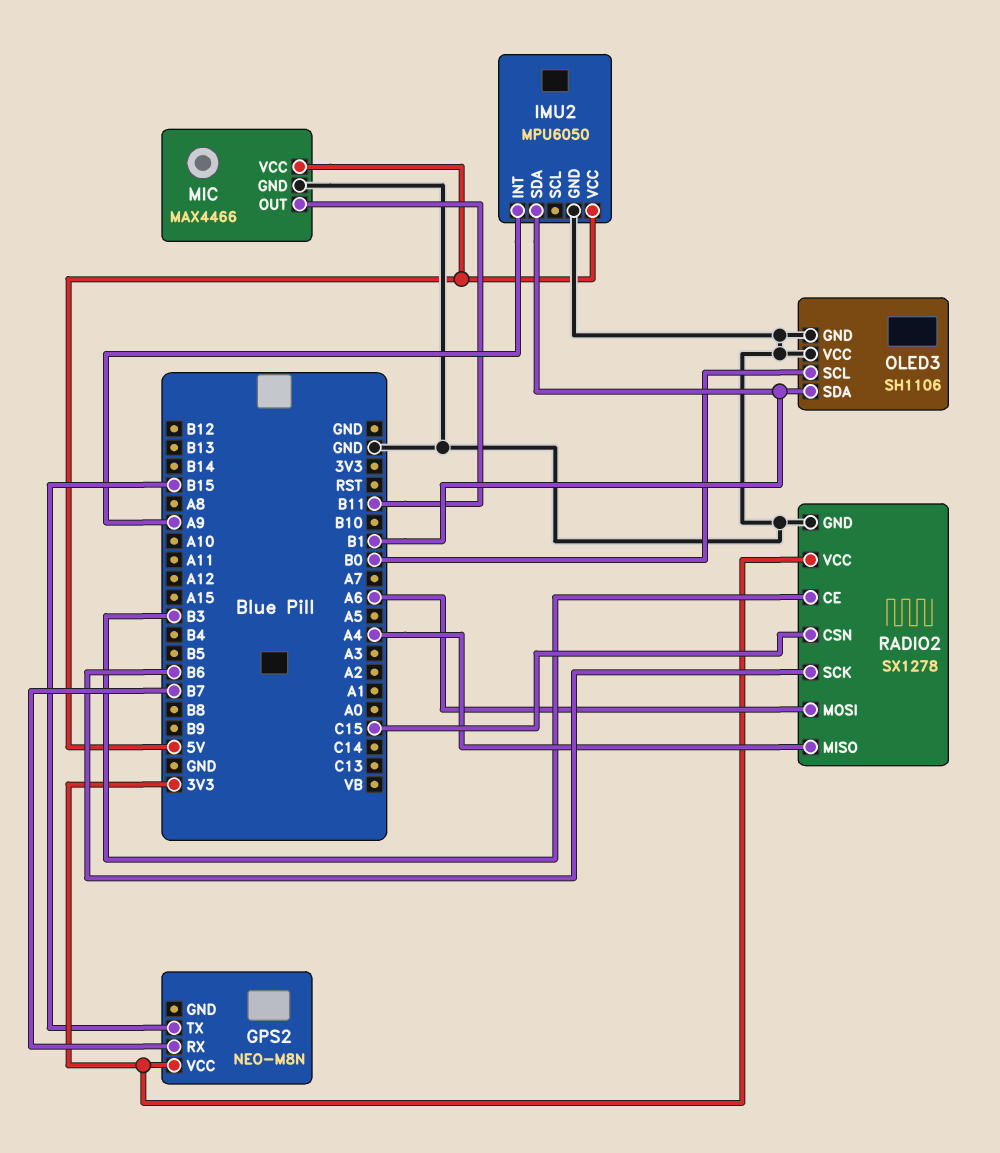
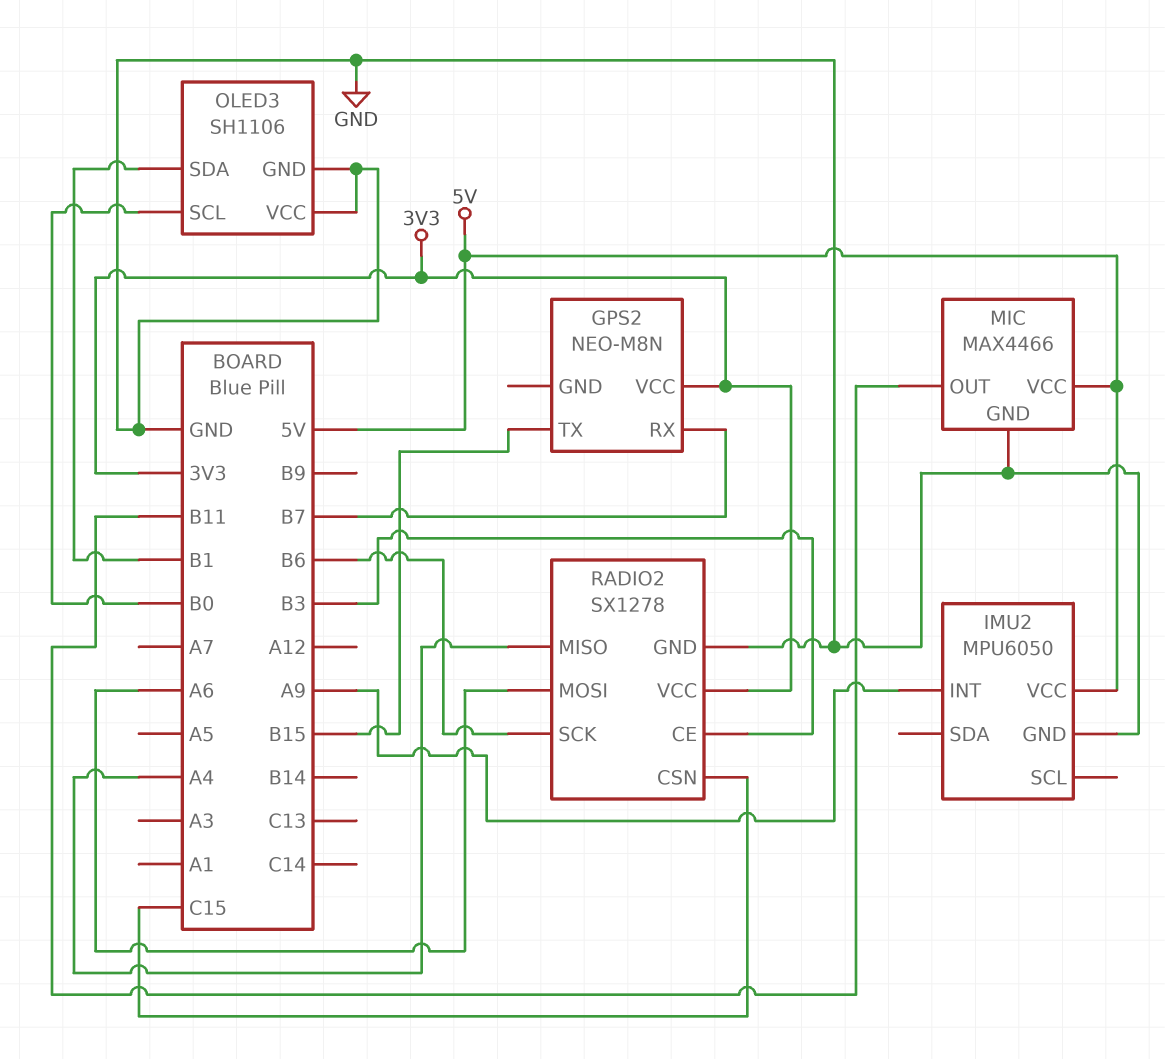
IMU2 pin SDA: B1 -> none

